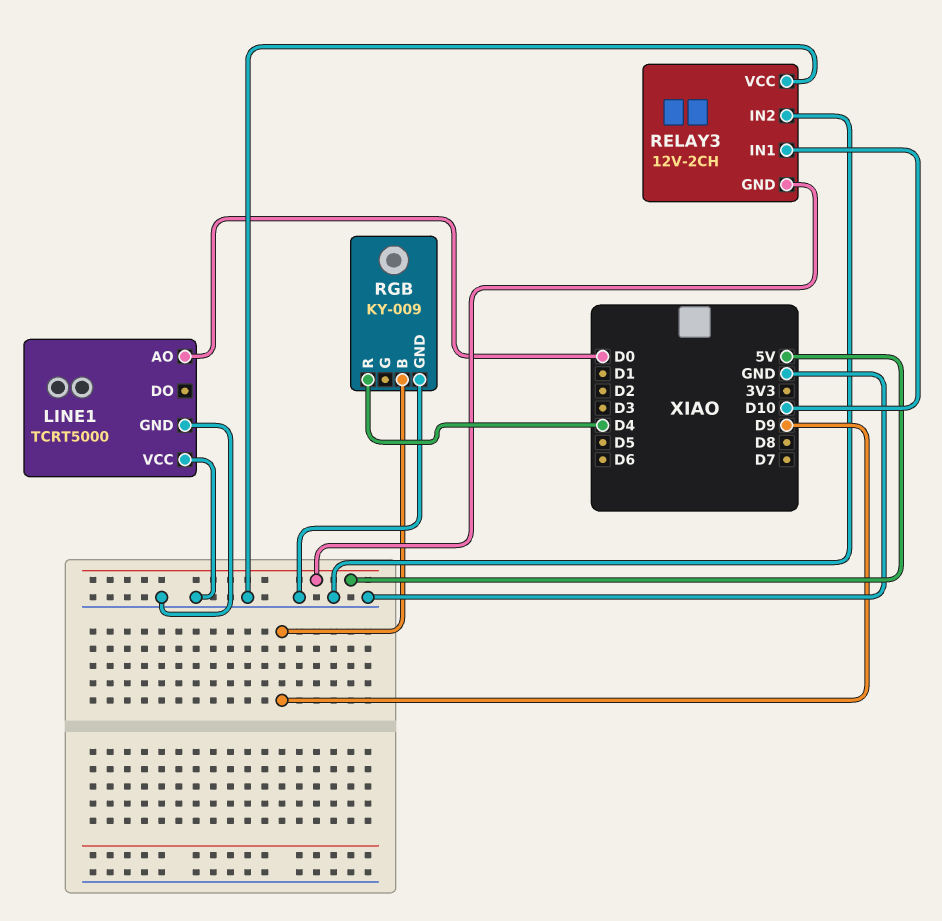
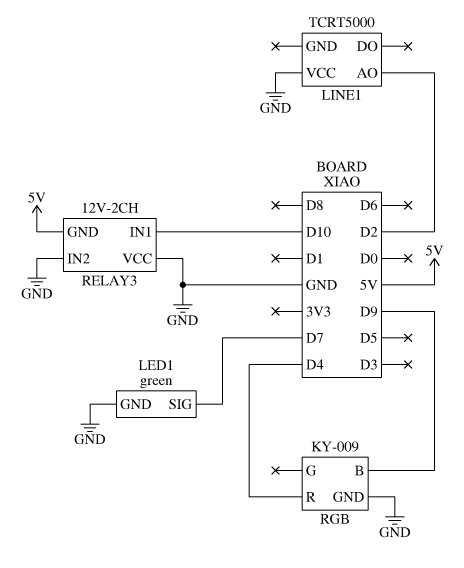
LED1: none -> green
LED1 pin GND: none -> GND
LED1 pin SIG: none -> D7
LINE1 pin AO: D0 -> D2
LINE1 pin GND: GND -> none

